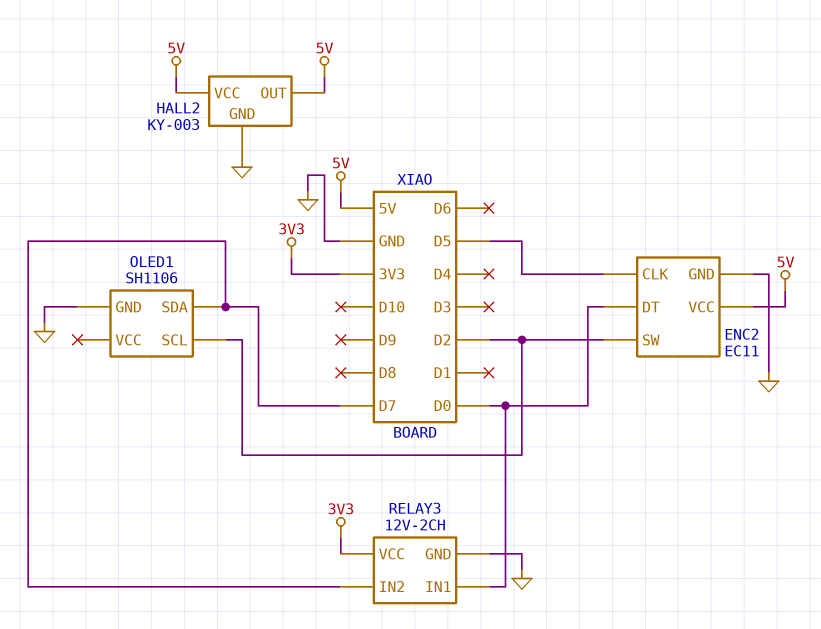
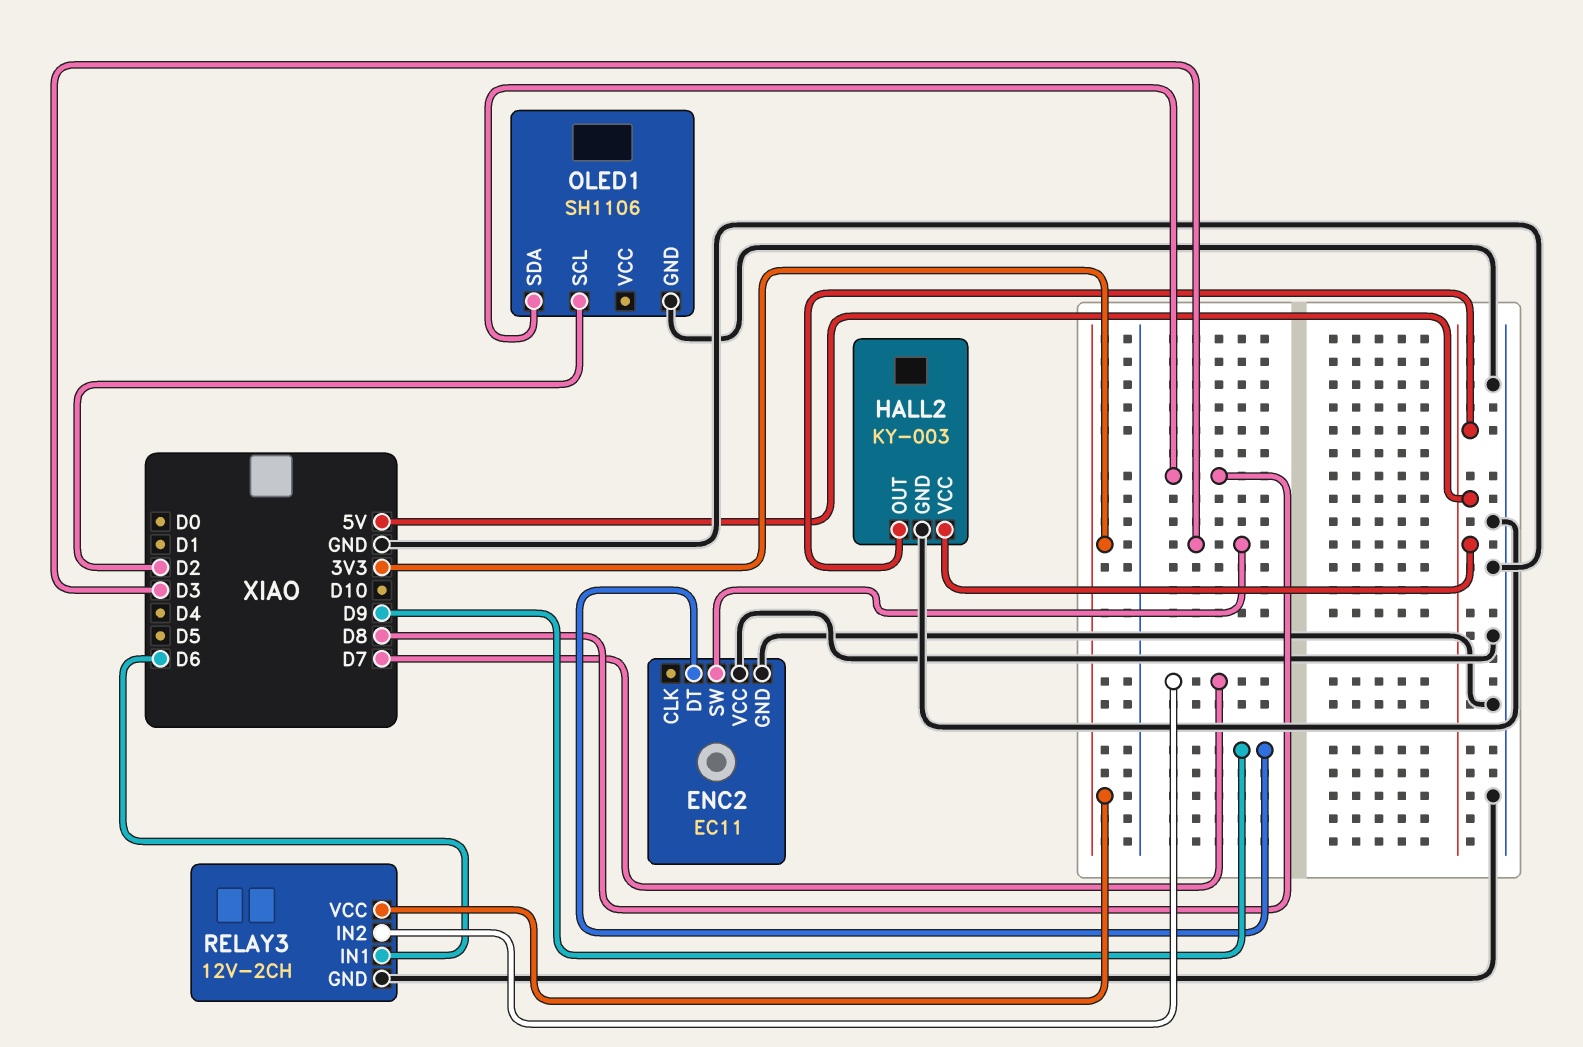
ENC2 pin CLK: D5 -> none
ENC2 pin DT: D0 -> D9
ENC2 pin SW: D2 -> D3
ENC2 pin VCC: 5V -> GND
OLED1 pin SDA: D7 -> D8
RELAY3 pin IN1: D0 -> D6

